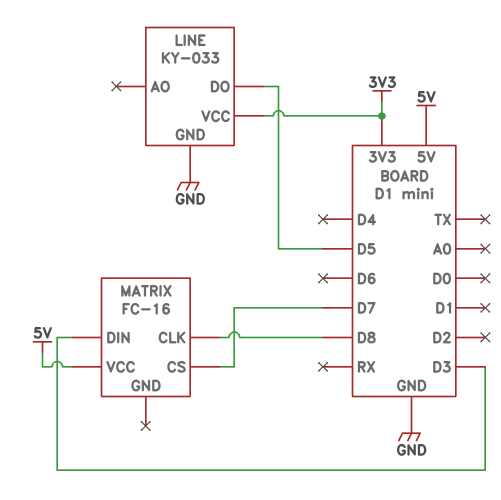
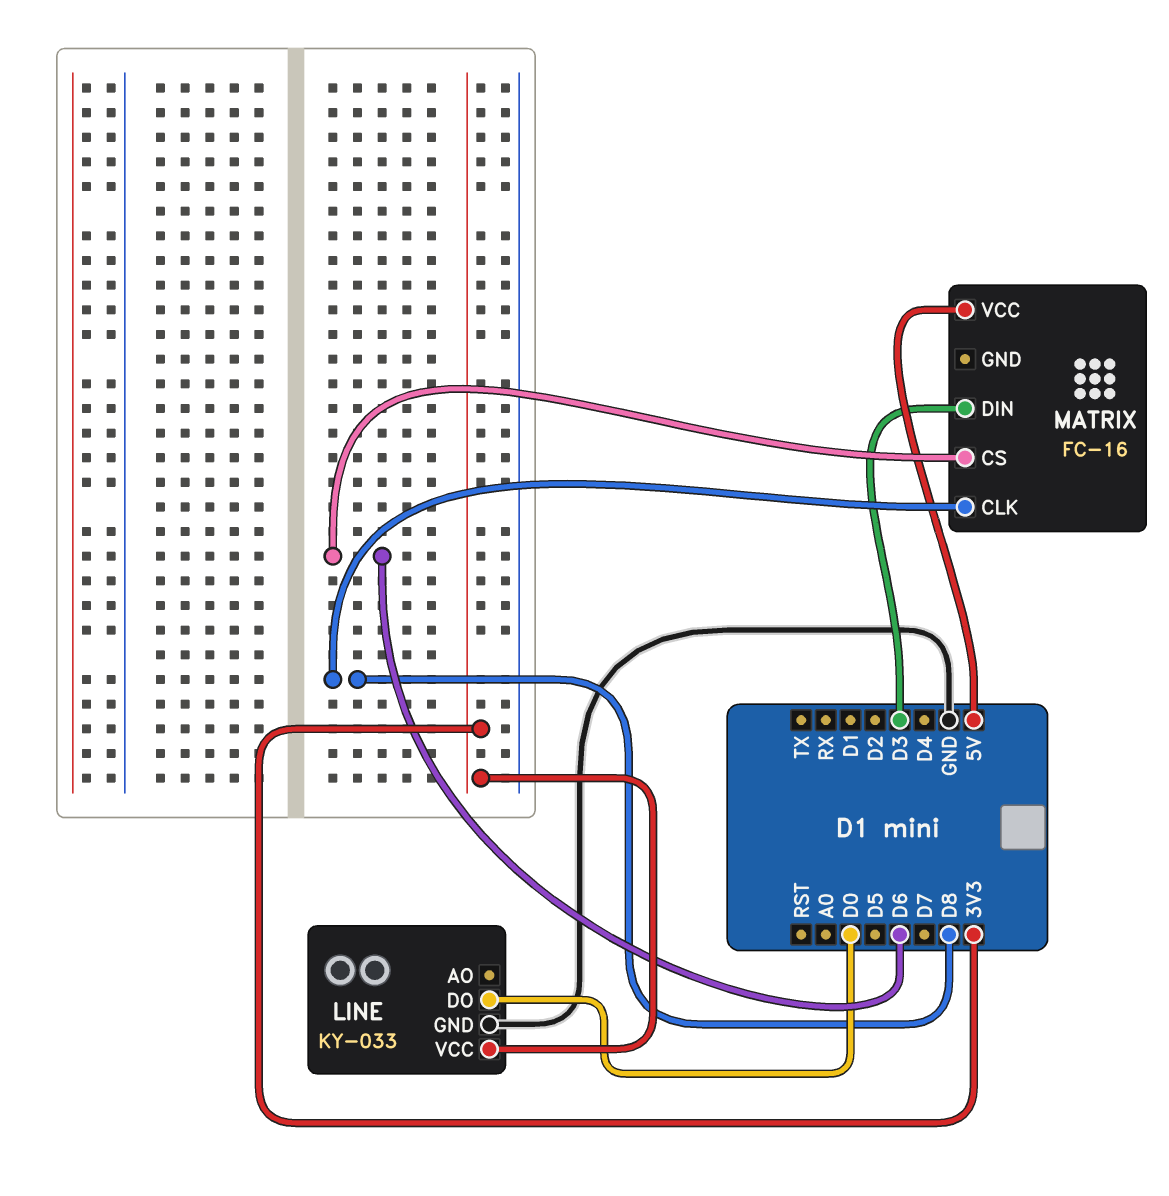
LINE pin DO: D5 -> D0
MATRIX pin CS: D7 -> D6

